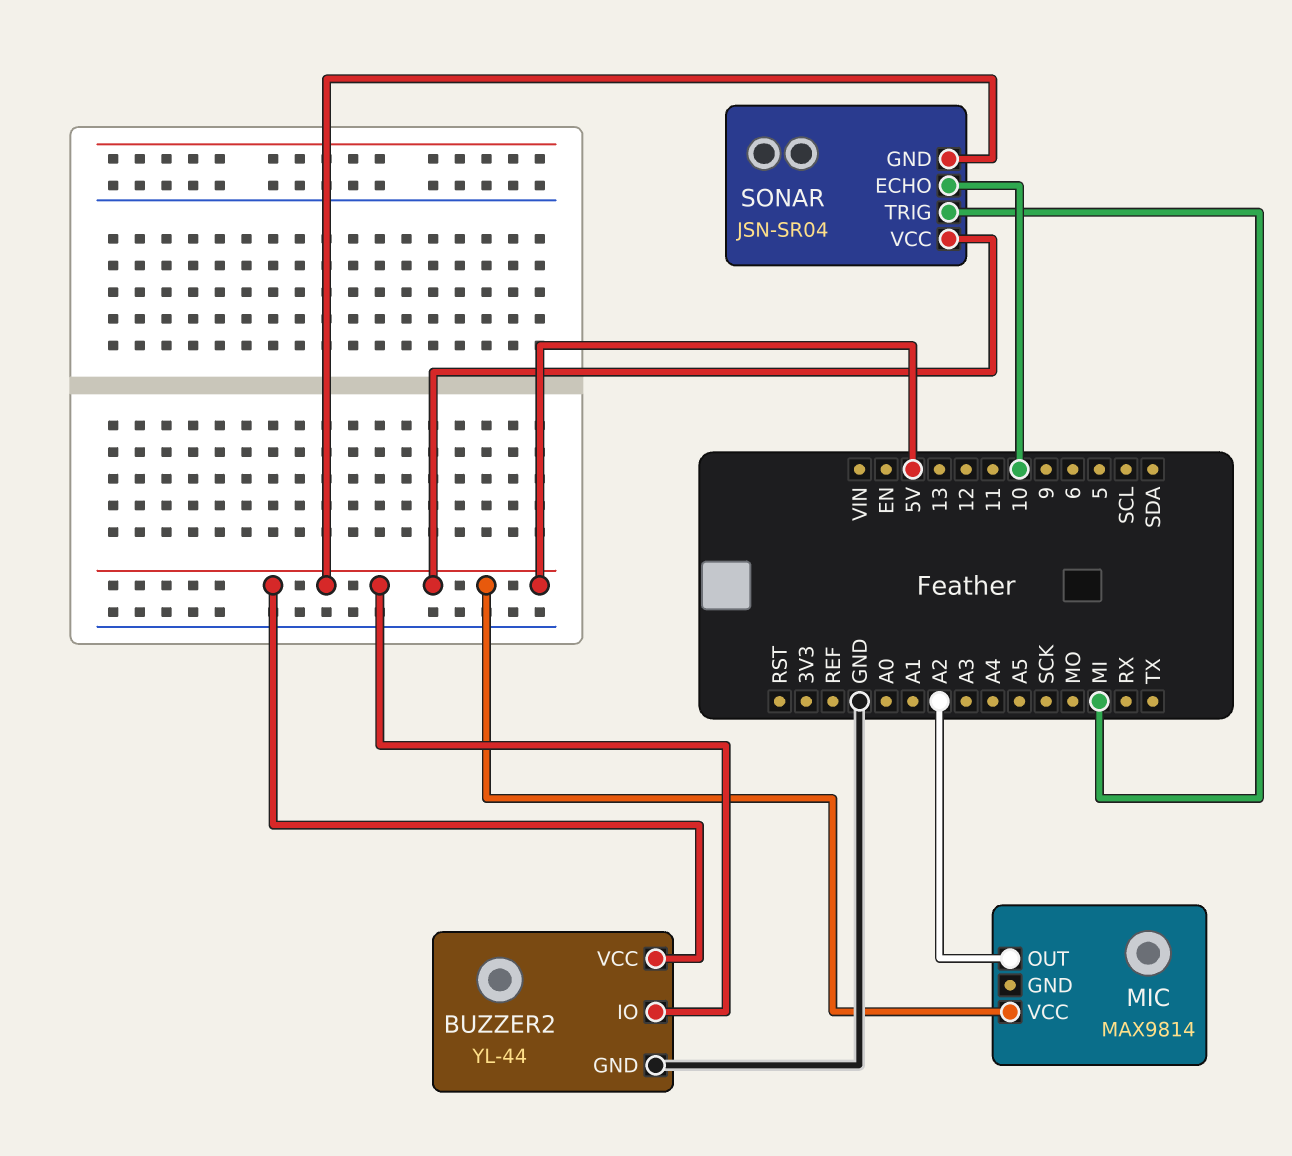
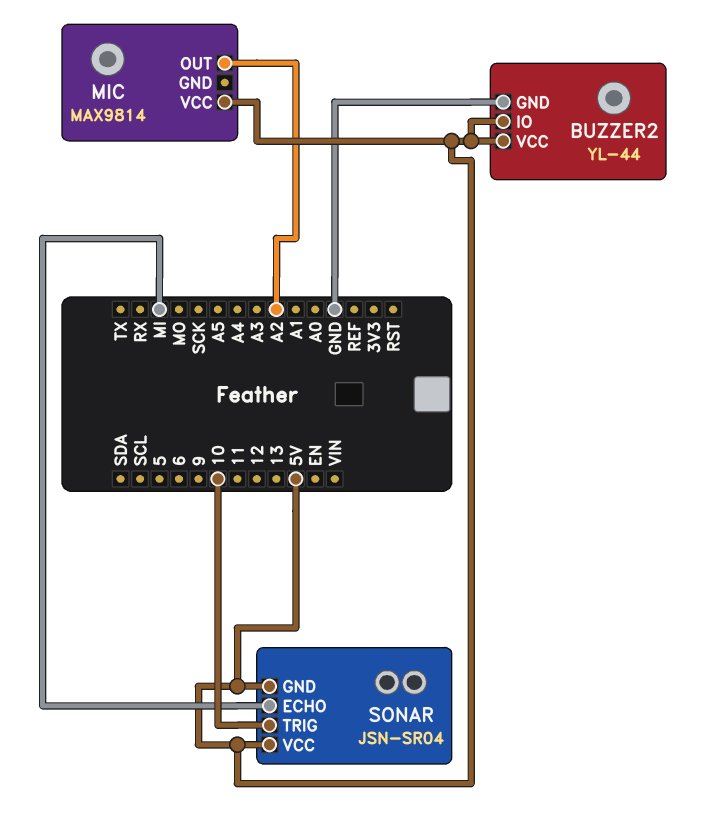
SONAR pin ECHO: 10 -> MI
SONAR pin TRIG: MI -> 10

